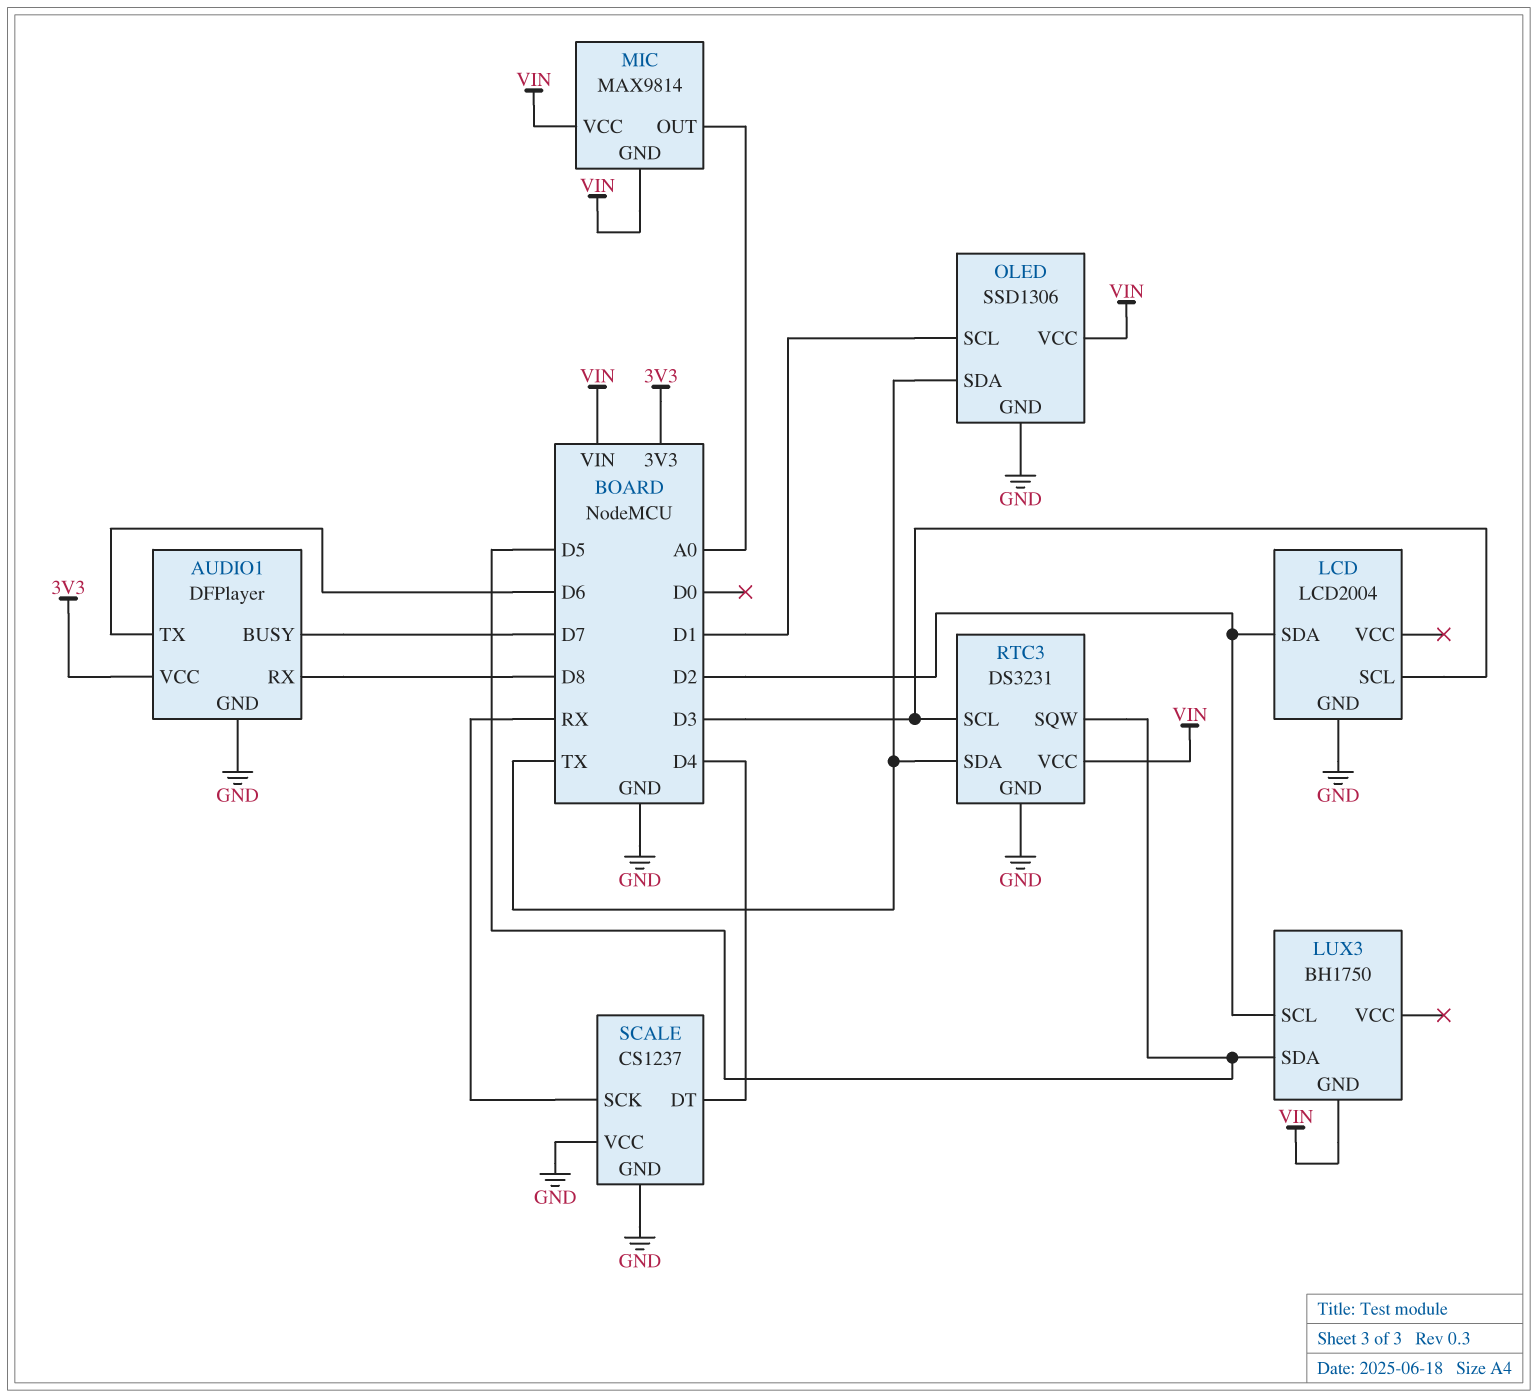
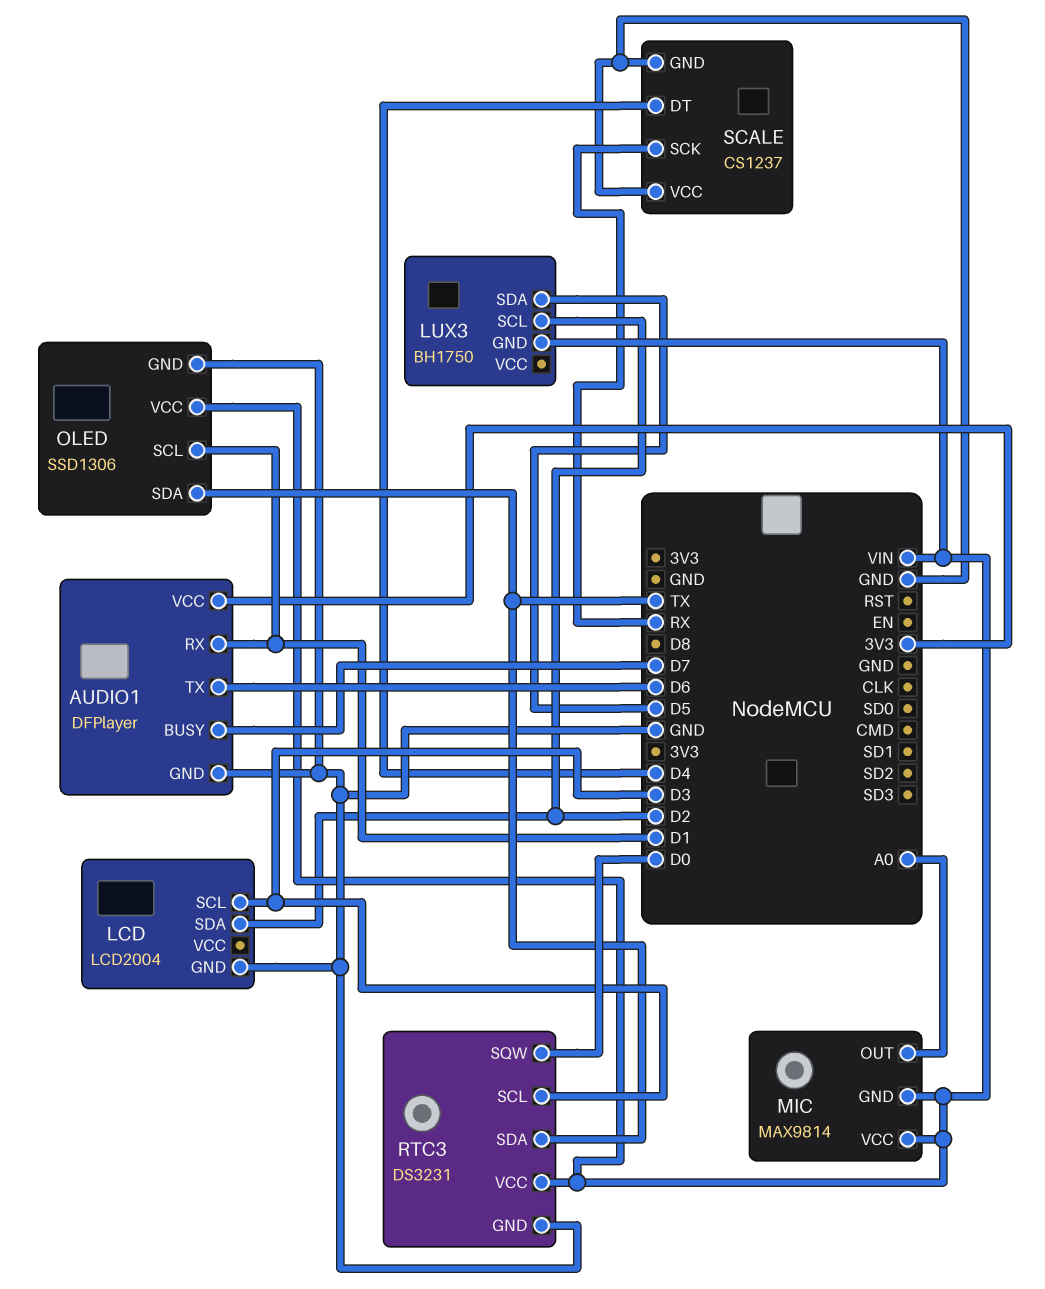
AUDIO1 pin RX: D8 -> D1
RTC3 pin SQW: D5 -> D0

